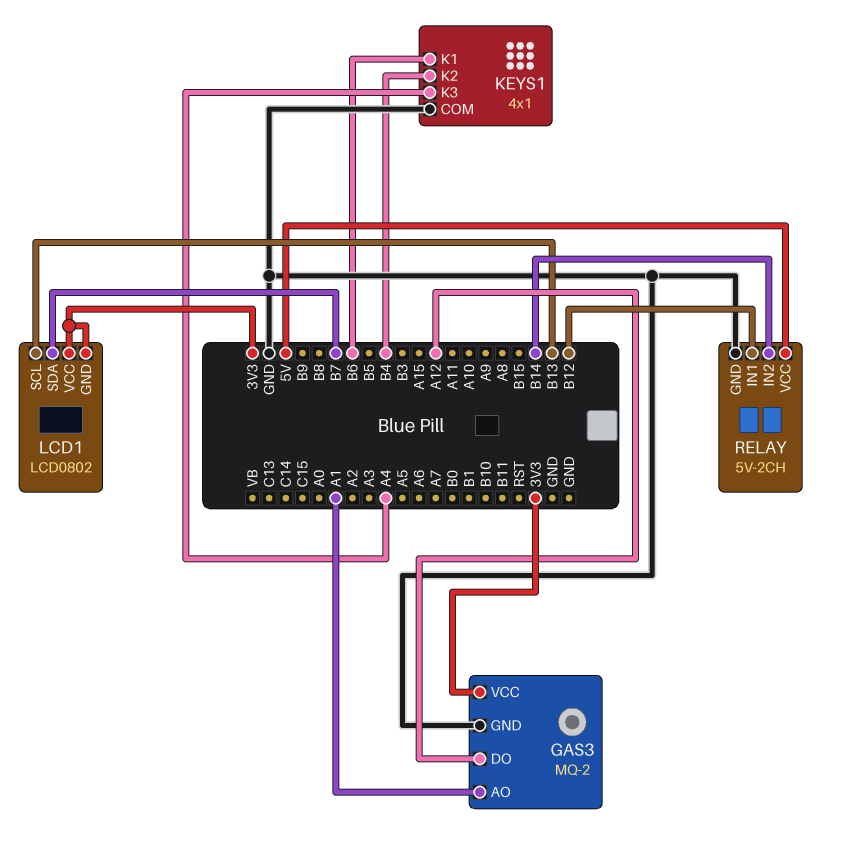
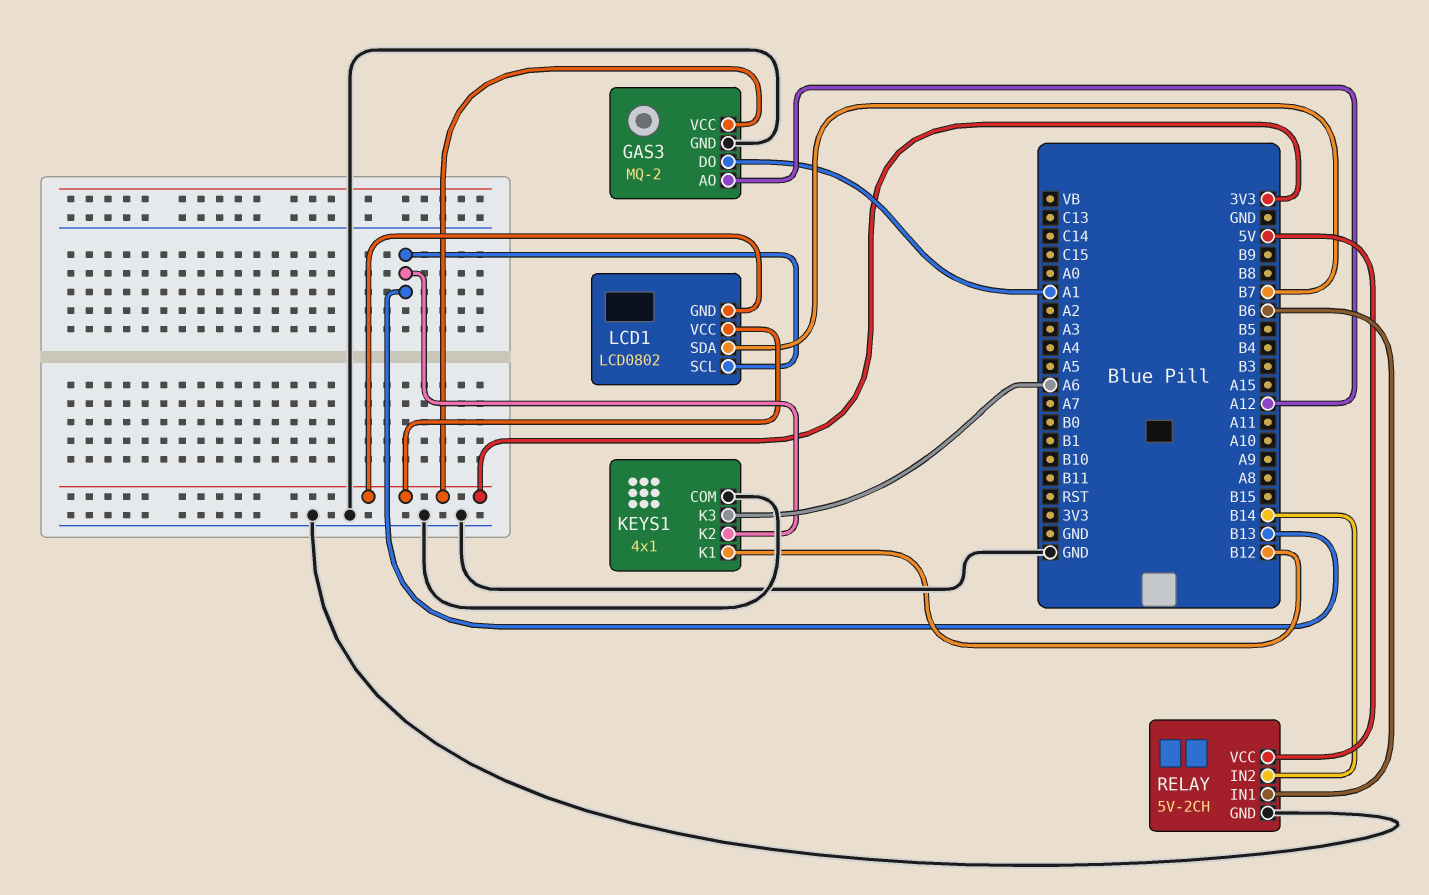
GAS3 pin AO: A1 -> A12
GAS3 pin DO: A12 -> A1
KEYS1 pin K1: B6 -> B12
KEYS1 pin K2: B4 -> B13
KEYS1 pin K3: A4 -> A6
RELAY pin IN1: B12 -> B6

